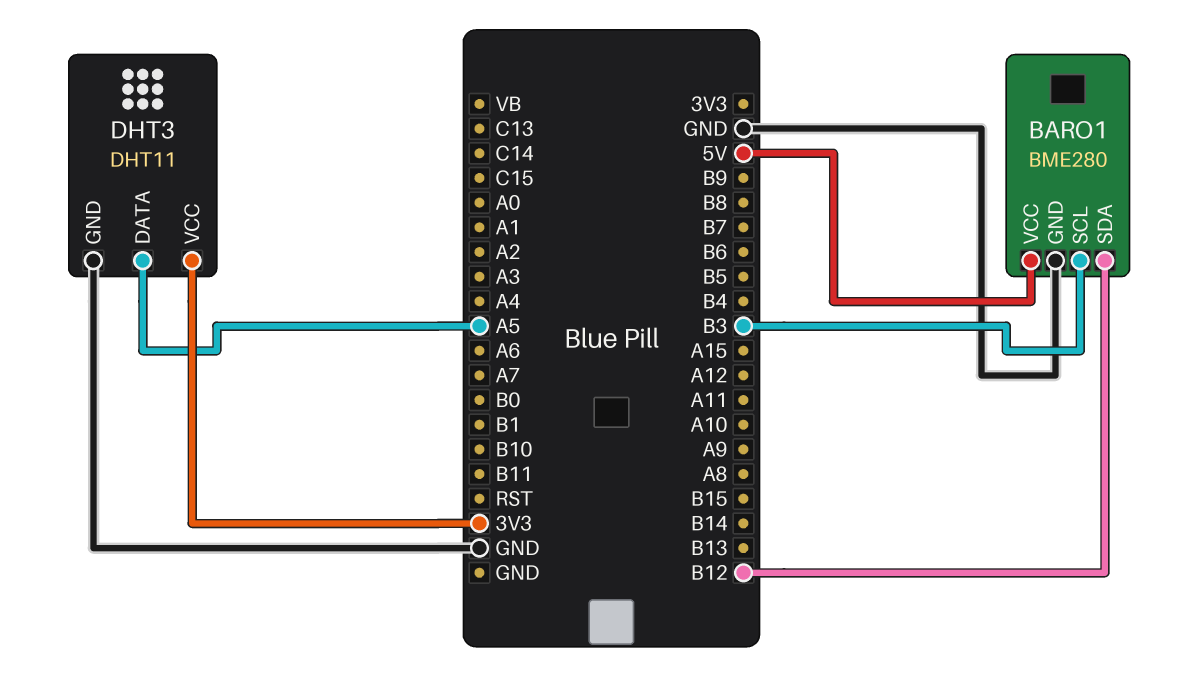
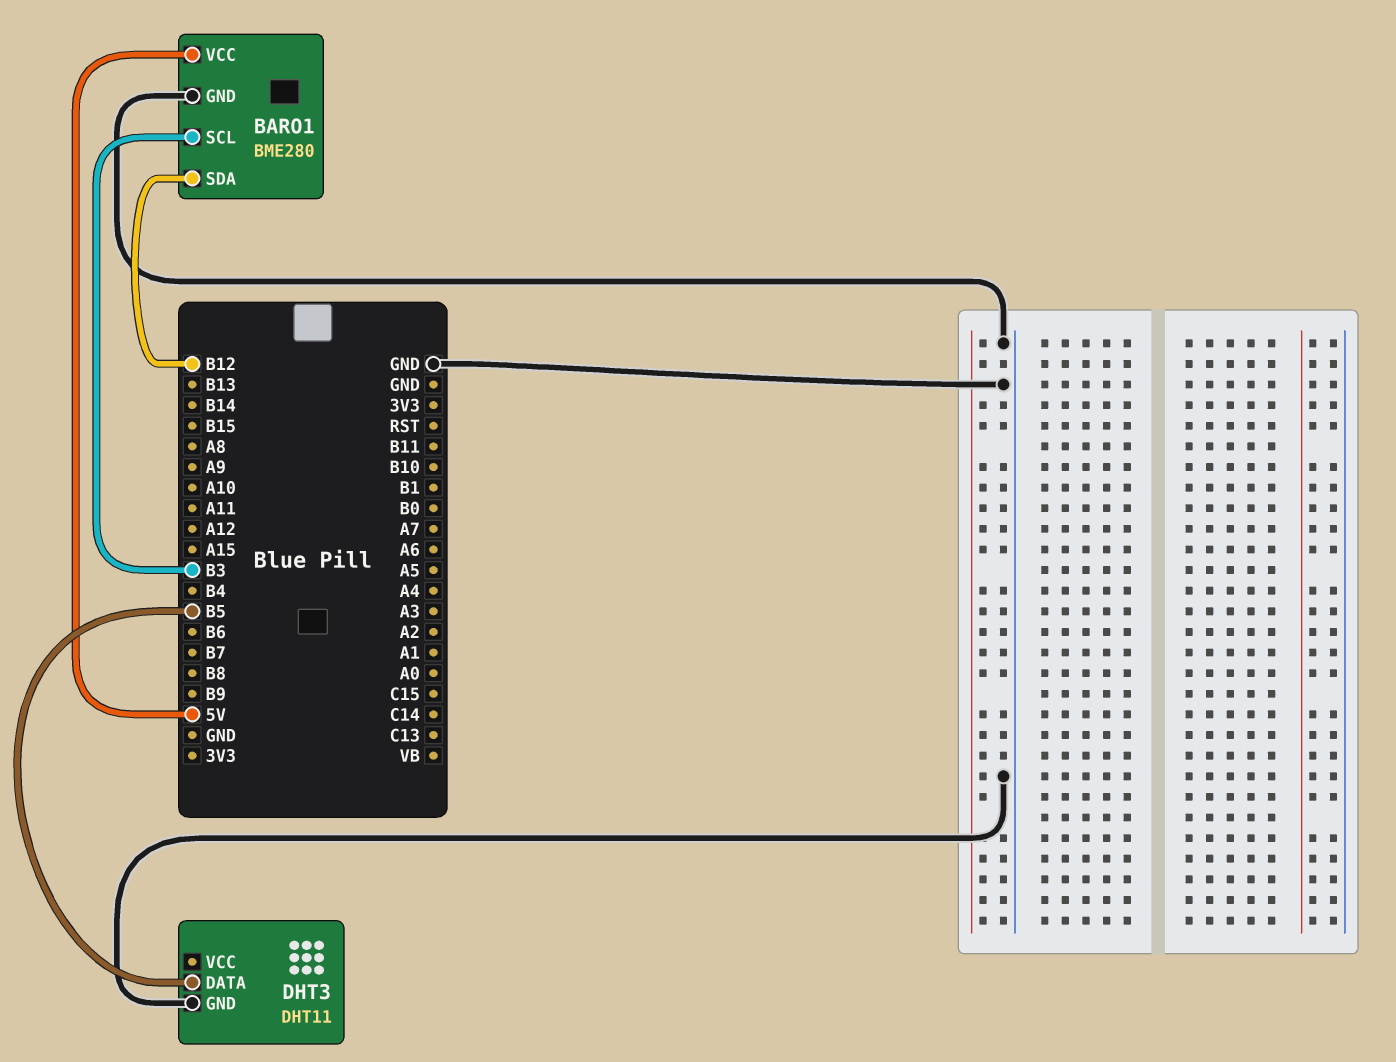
DHT3 pin DATA: A5 -> B5
DHT3 pin VCC: 3V3 -> none

